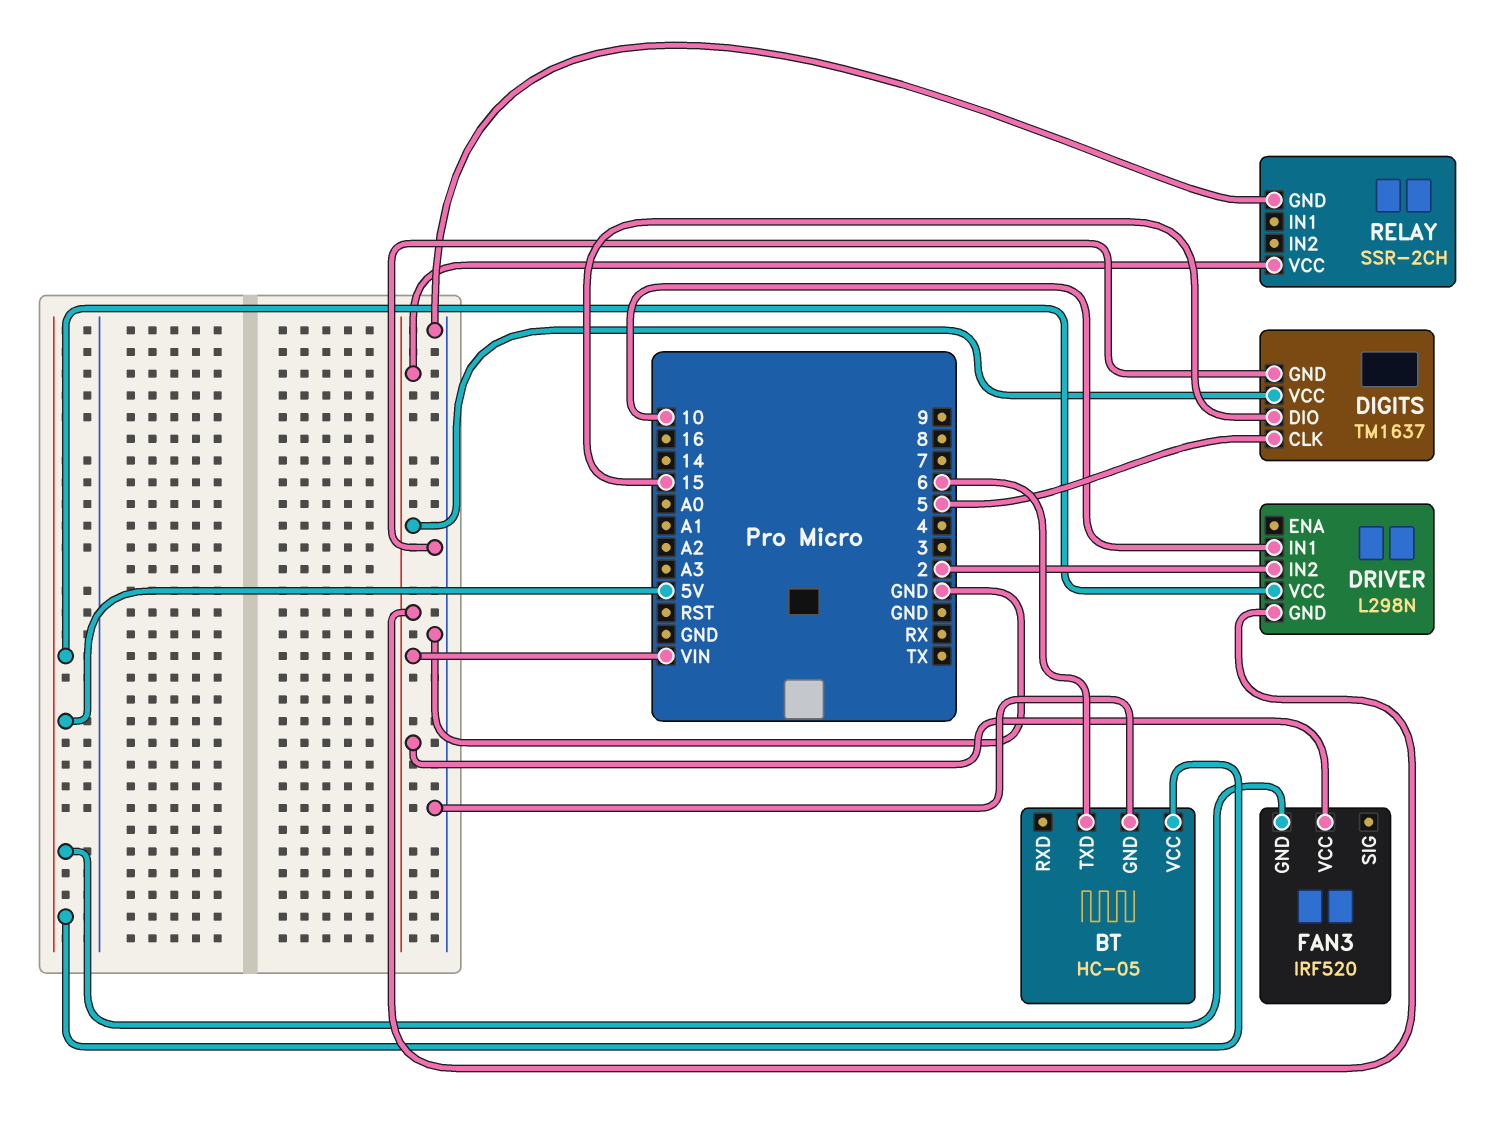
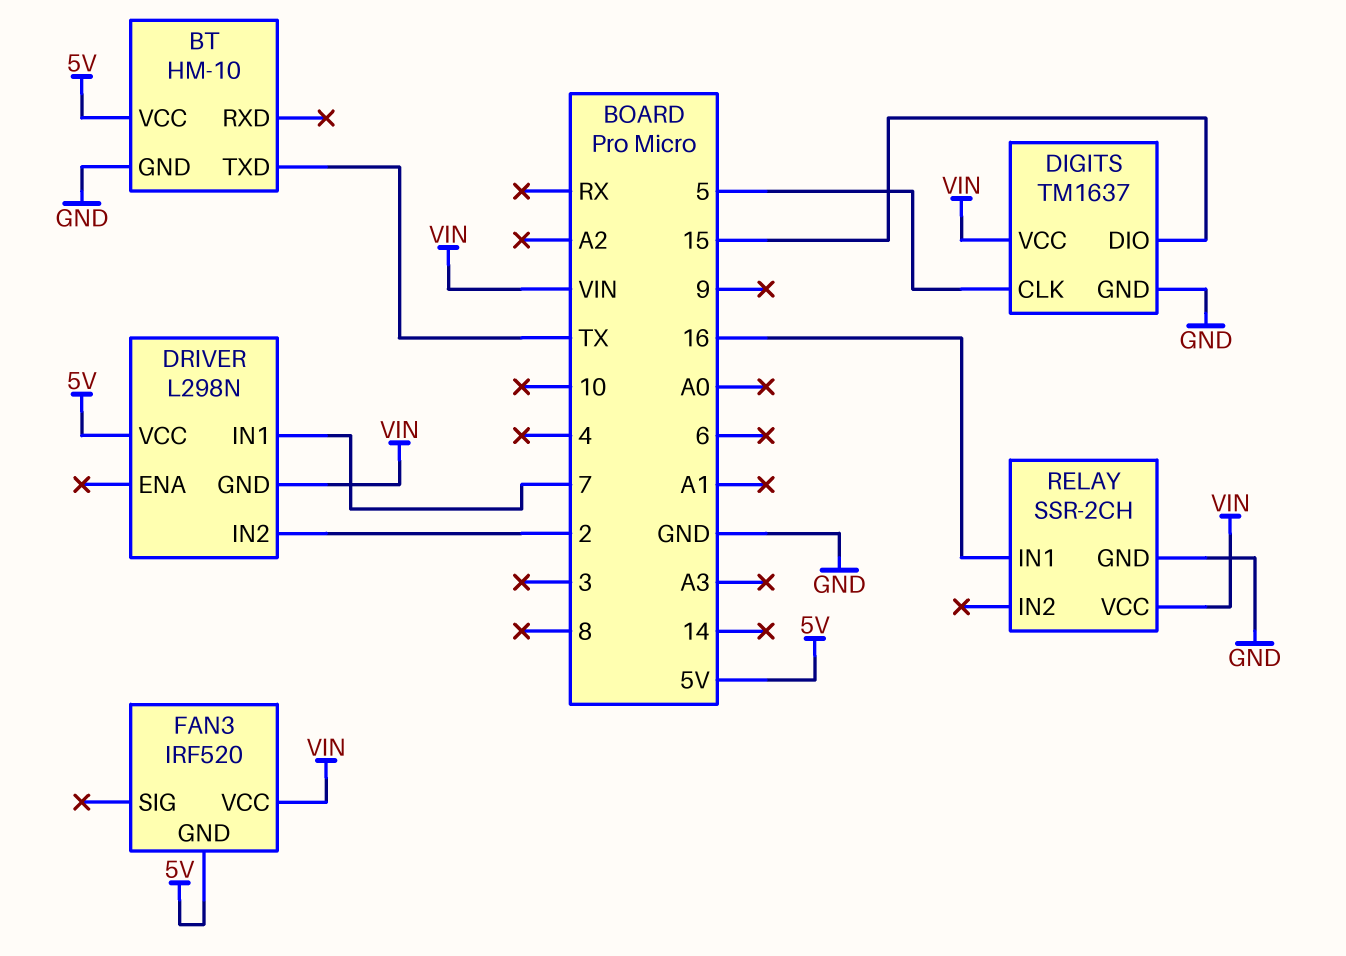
BT: HC-05 -> HM-10
BT pin TXD: 6 -> TX
DRIVER pin IN1: 10 -> 7
RELAY pin IN1: none -> 16

